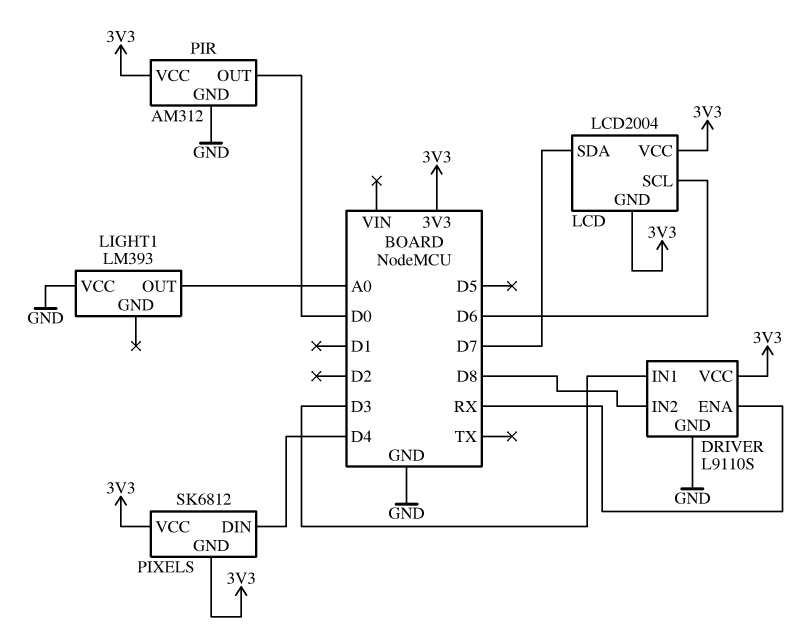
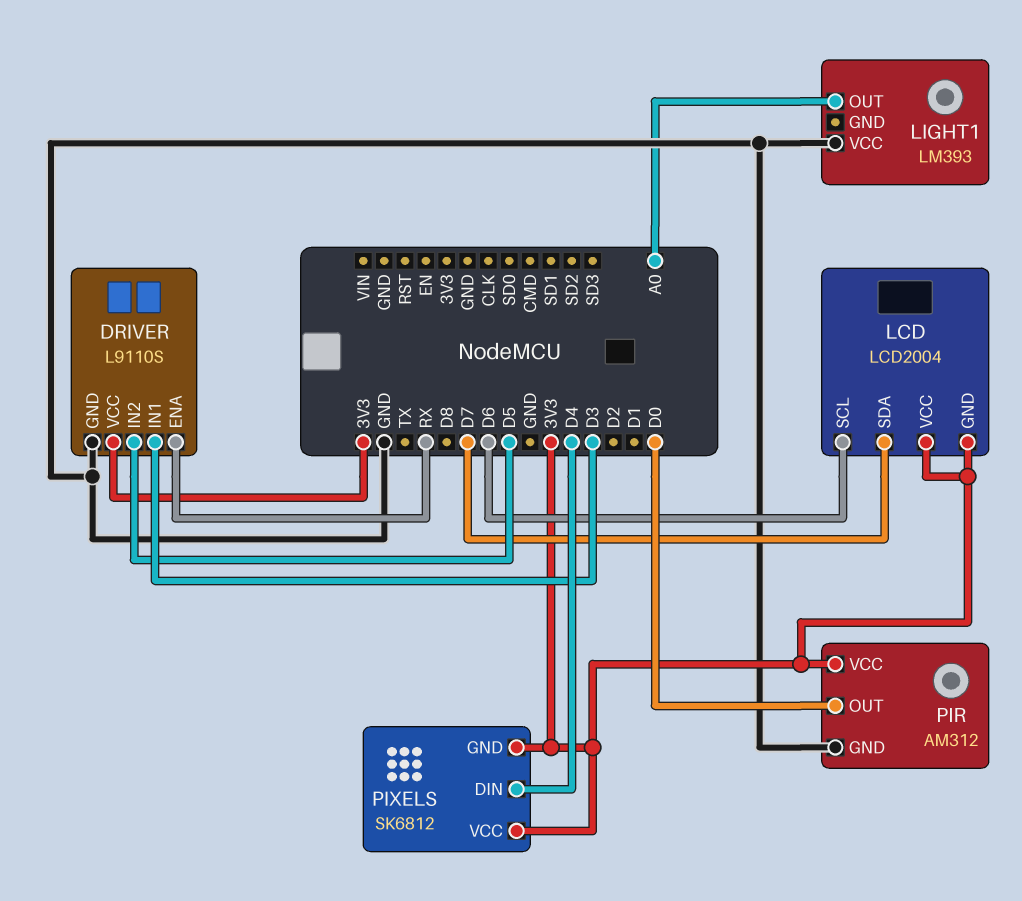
DRIVER pin IN2: D8 -> D5

